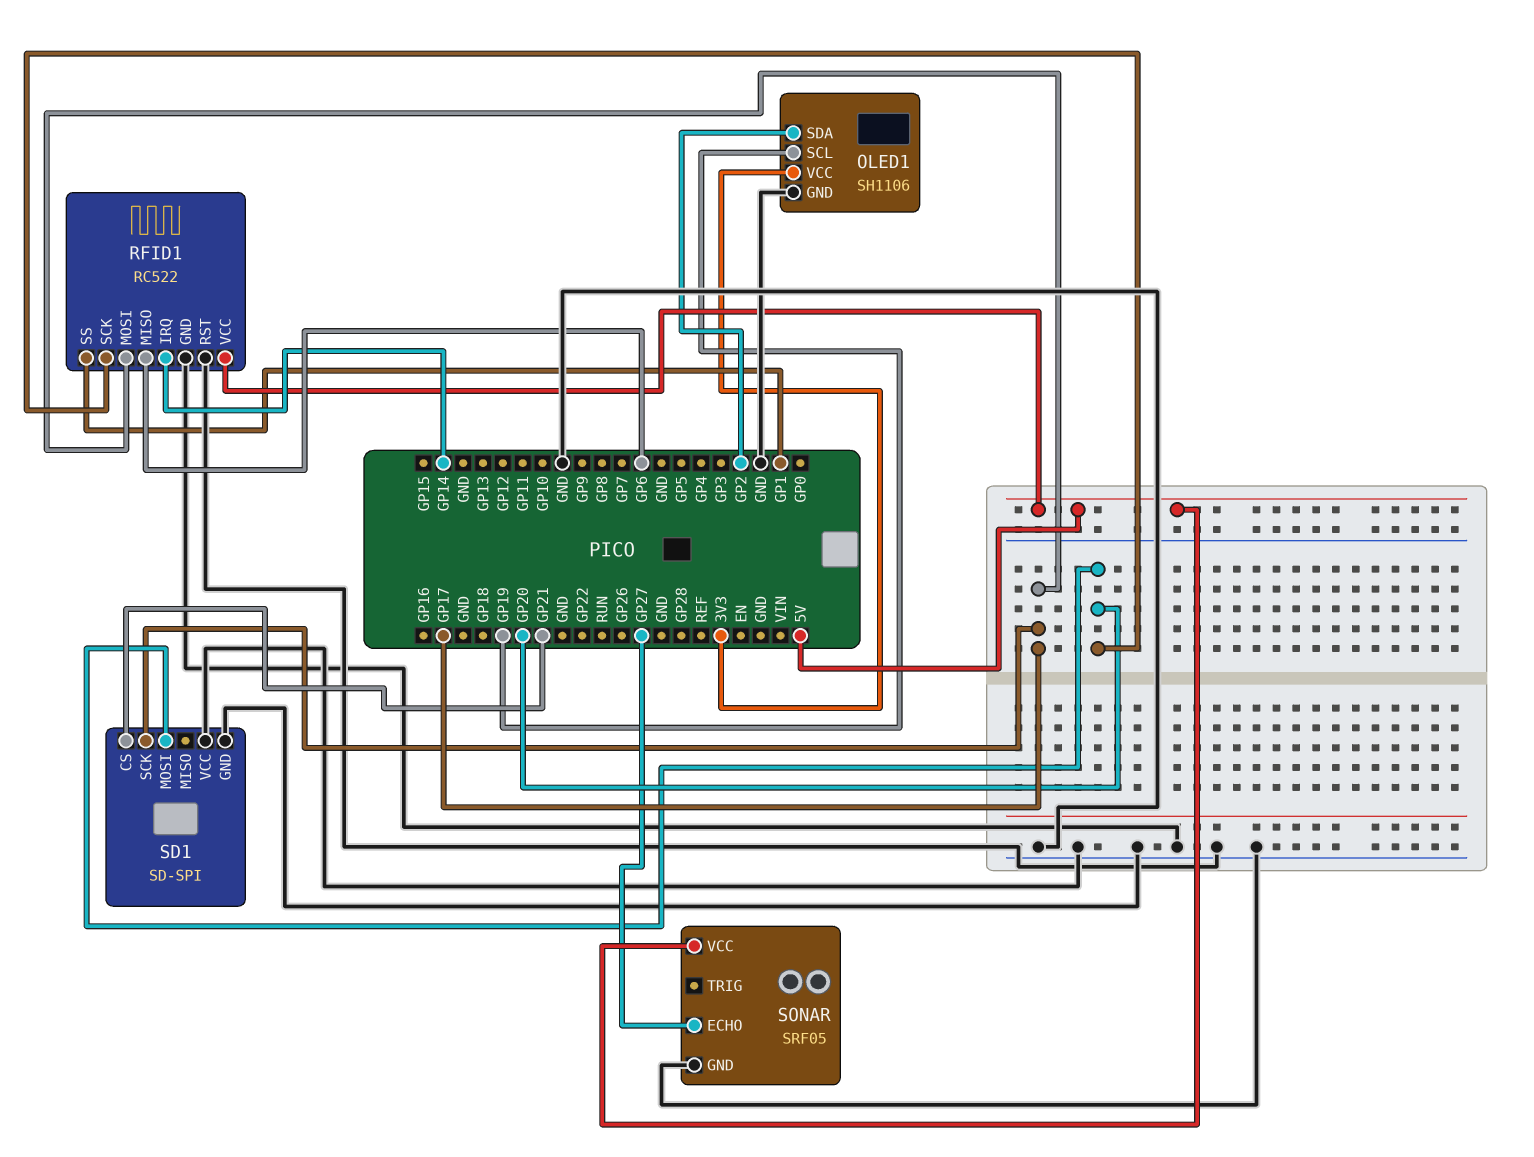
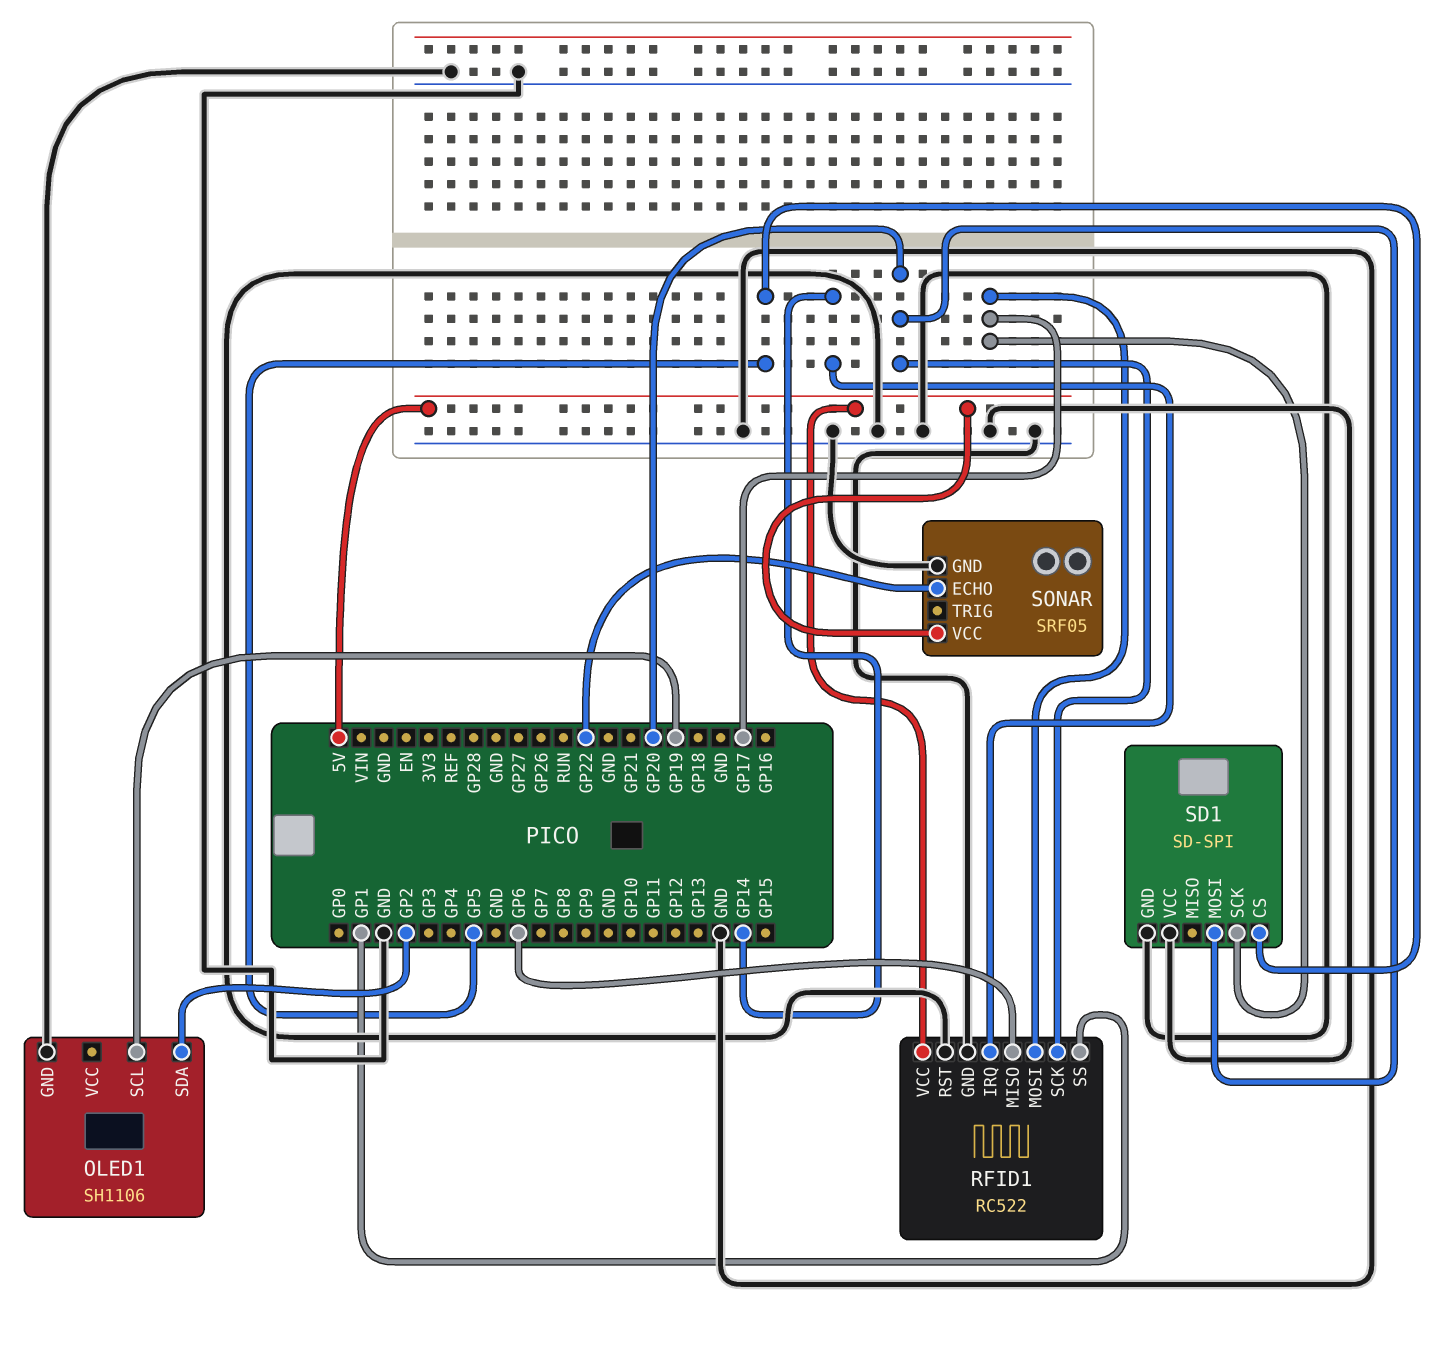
OLED1 pin VCC: 3V3 -> none
SD1 pin CS: GP21 -> GP5
SONAR pin ECHO: GP27 -> GP22

